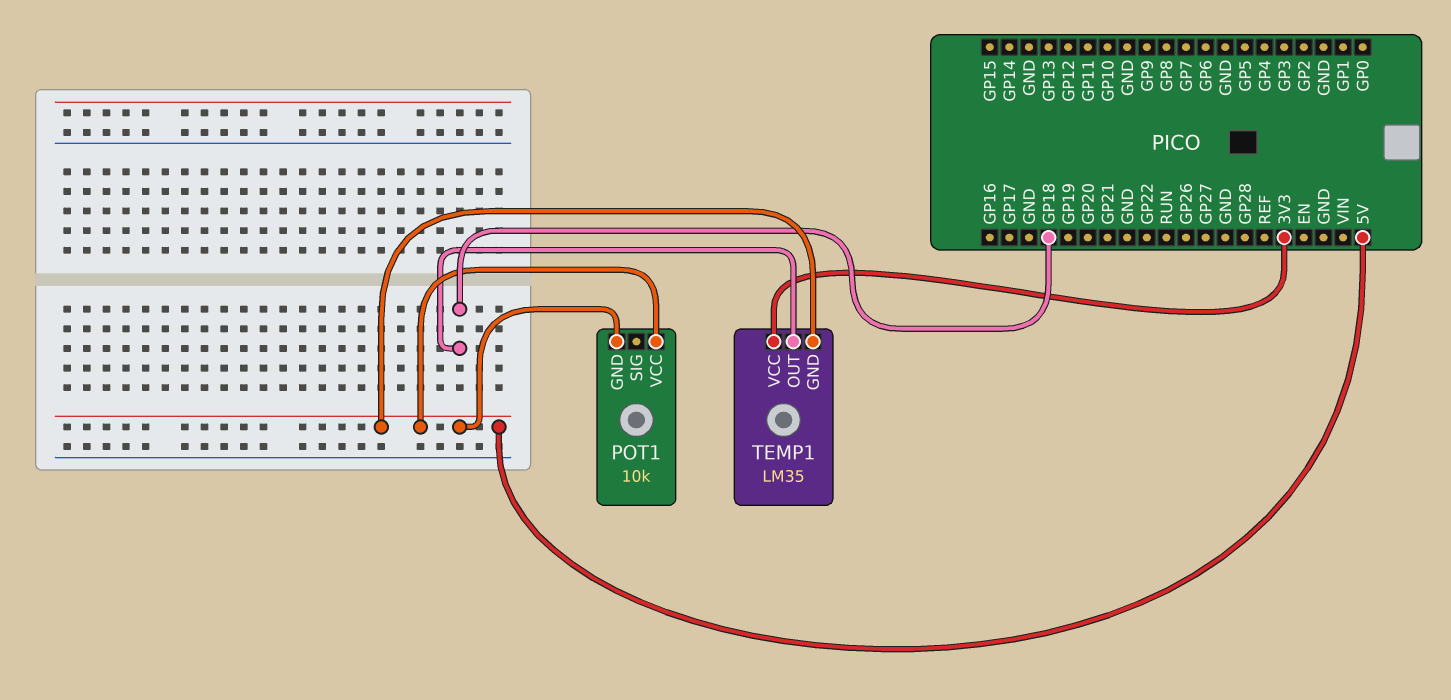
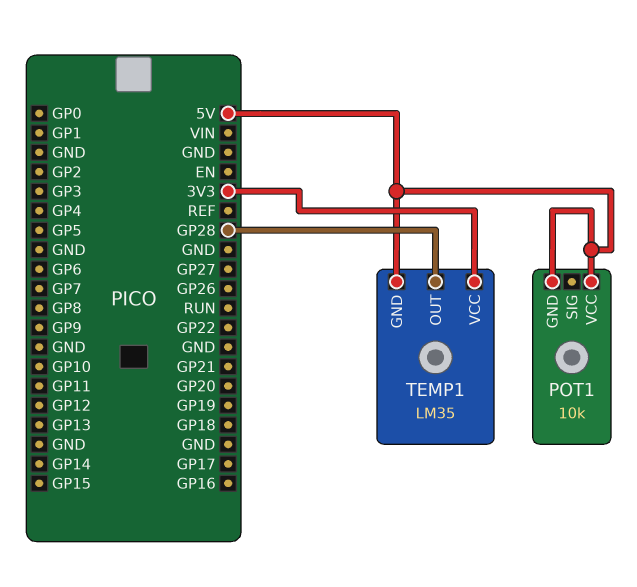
TEMP1 pin OUT: GP18 -> GP28

